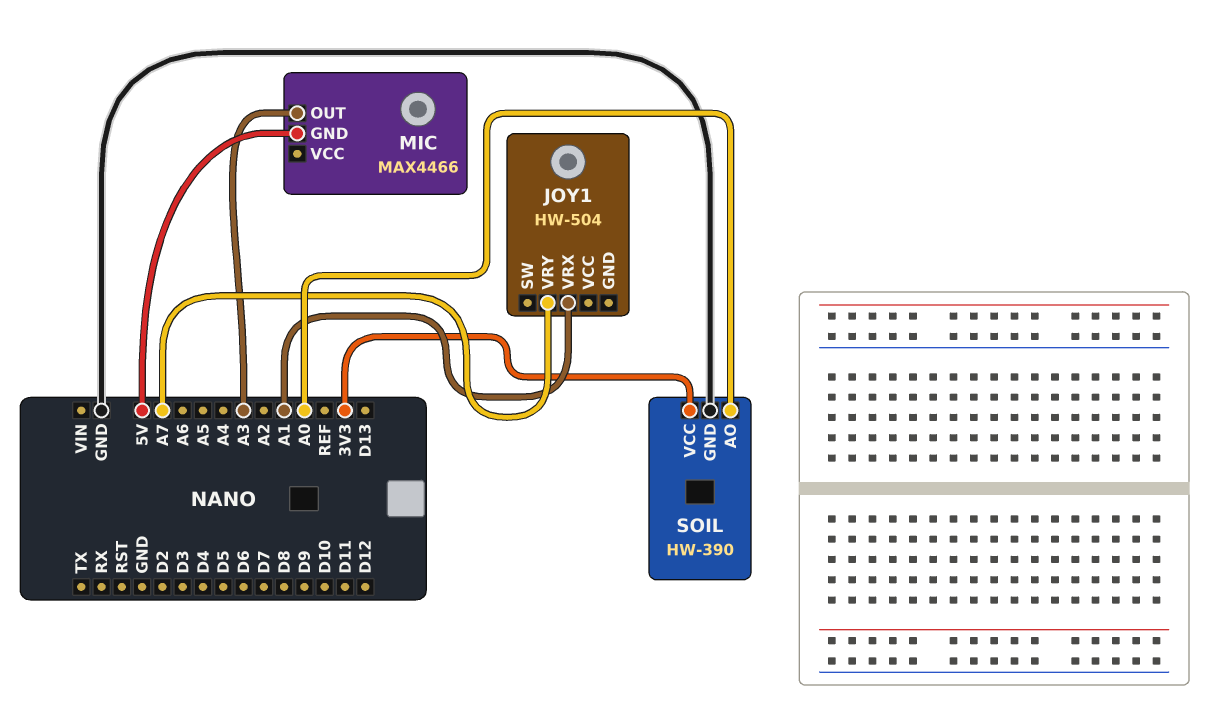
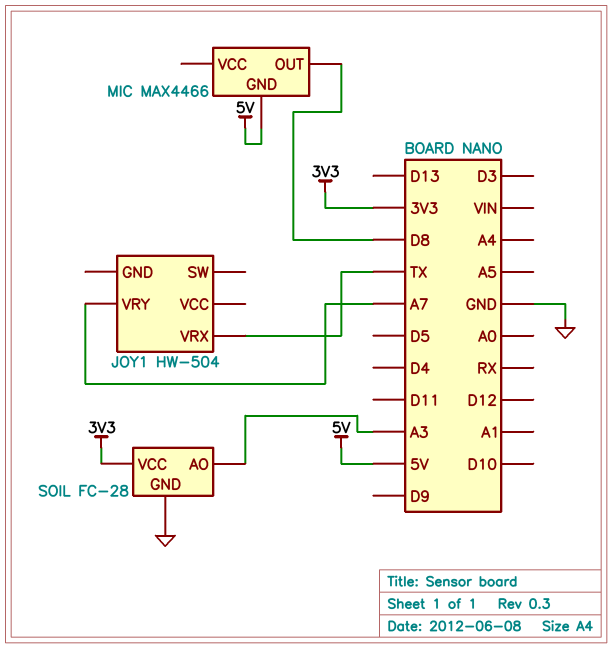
JOY1 pin VRX: A1 -> TX
MIC pin OUT: A3 -> D8
SOIL: HW-390 -> FC-28
SOIL pin AO: A0 -> A3

